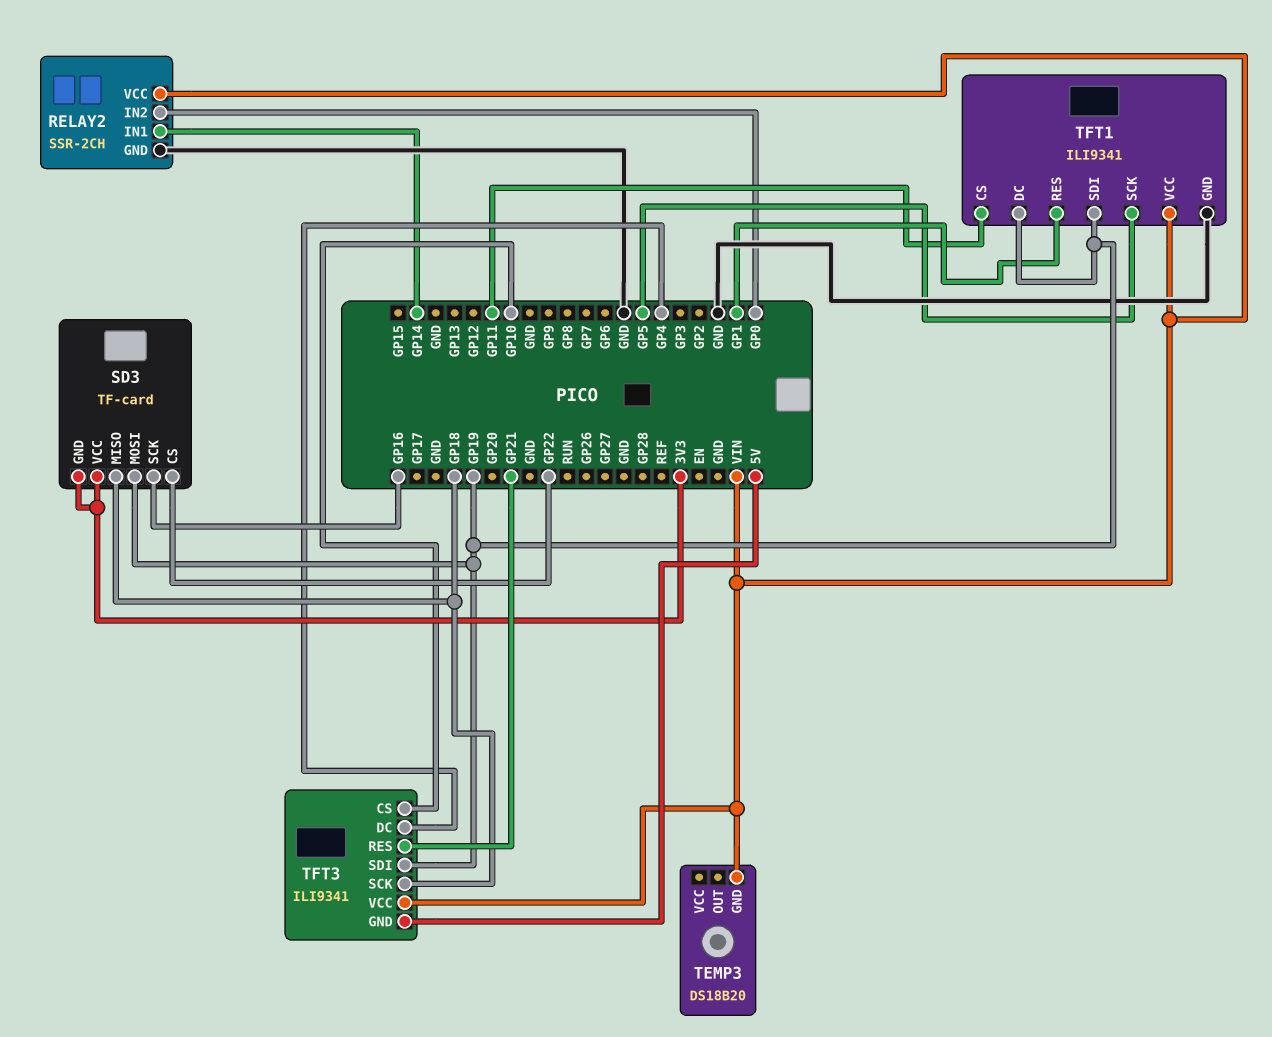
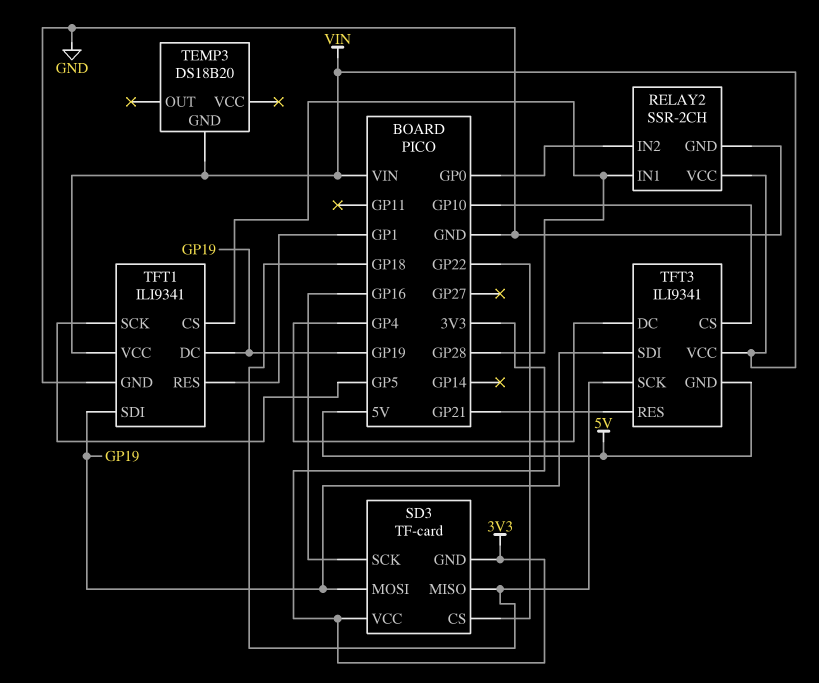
RELAY2 pin IN1: GP14 -> GP28
TFT1 pin CS: GP11 -> GP28

